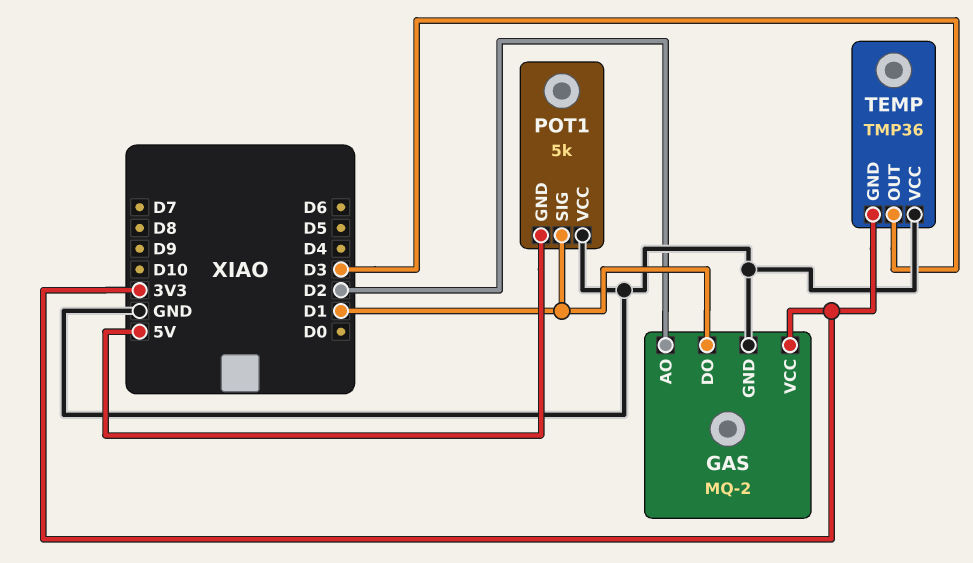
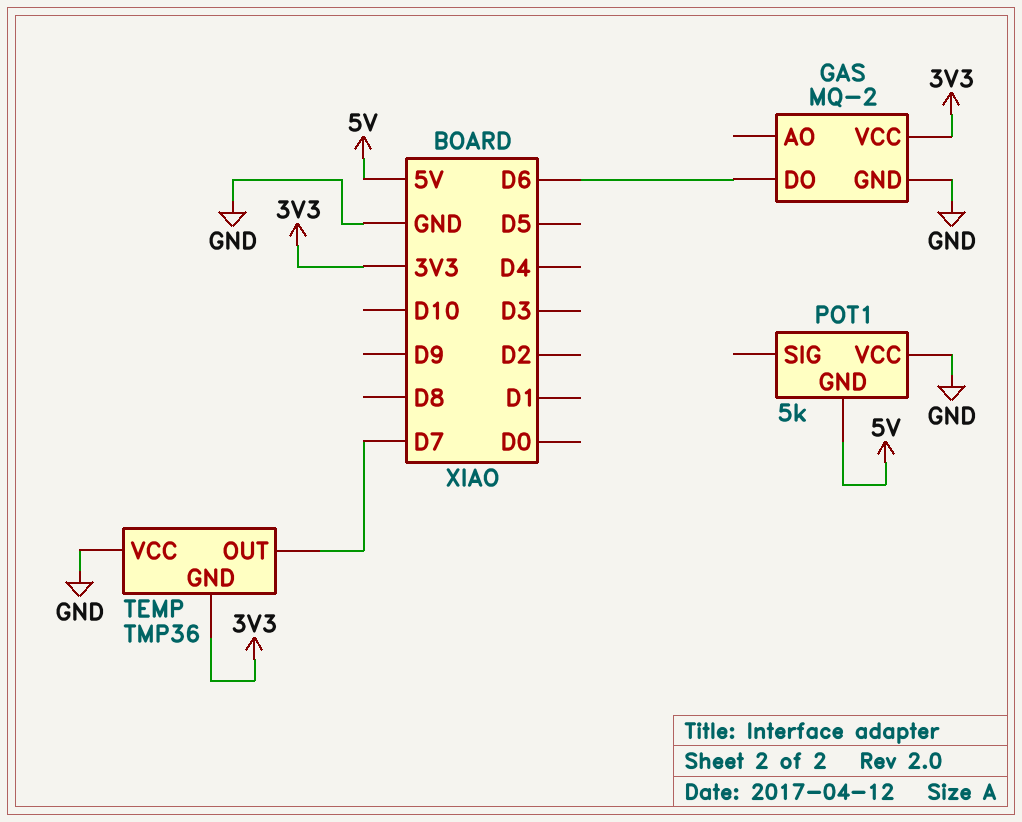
GAS pin AO: D2 -> none
GAS pin DO: D1 -> D6
POT1 pin SIG: D1 -> none
TEMP pin OUT: D3 -> D7

